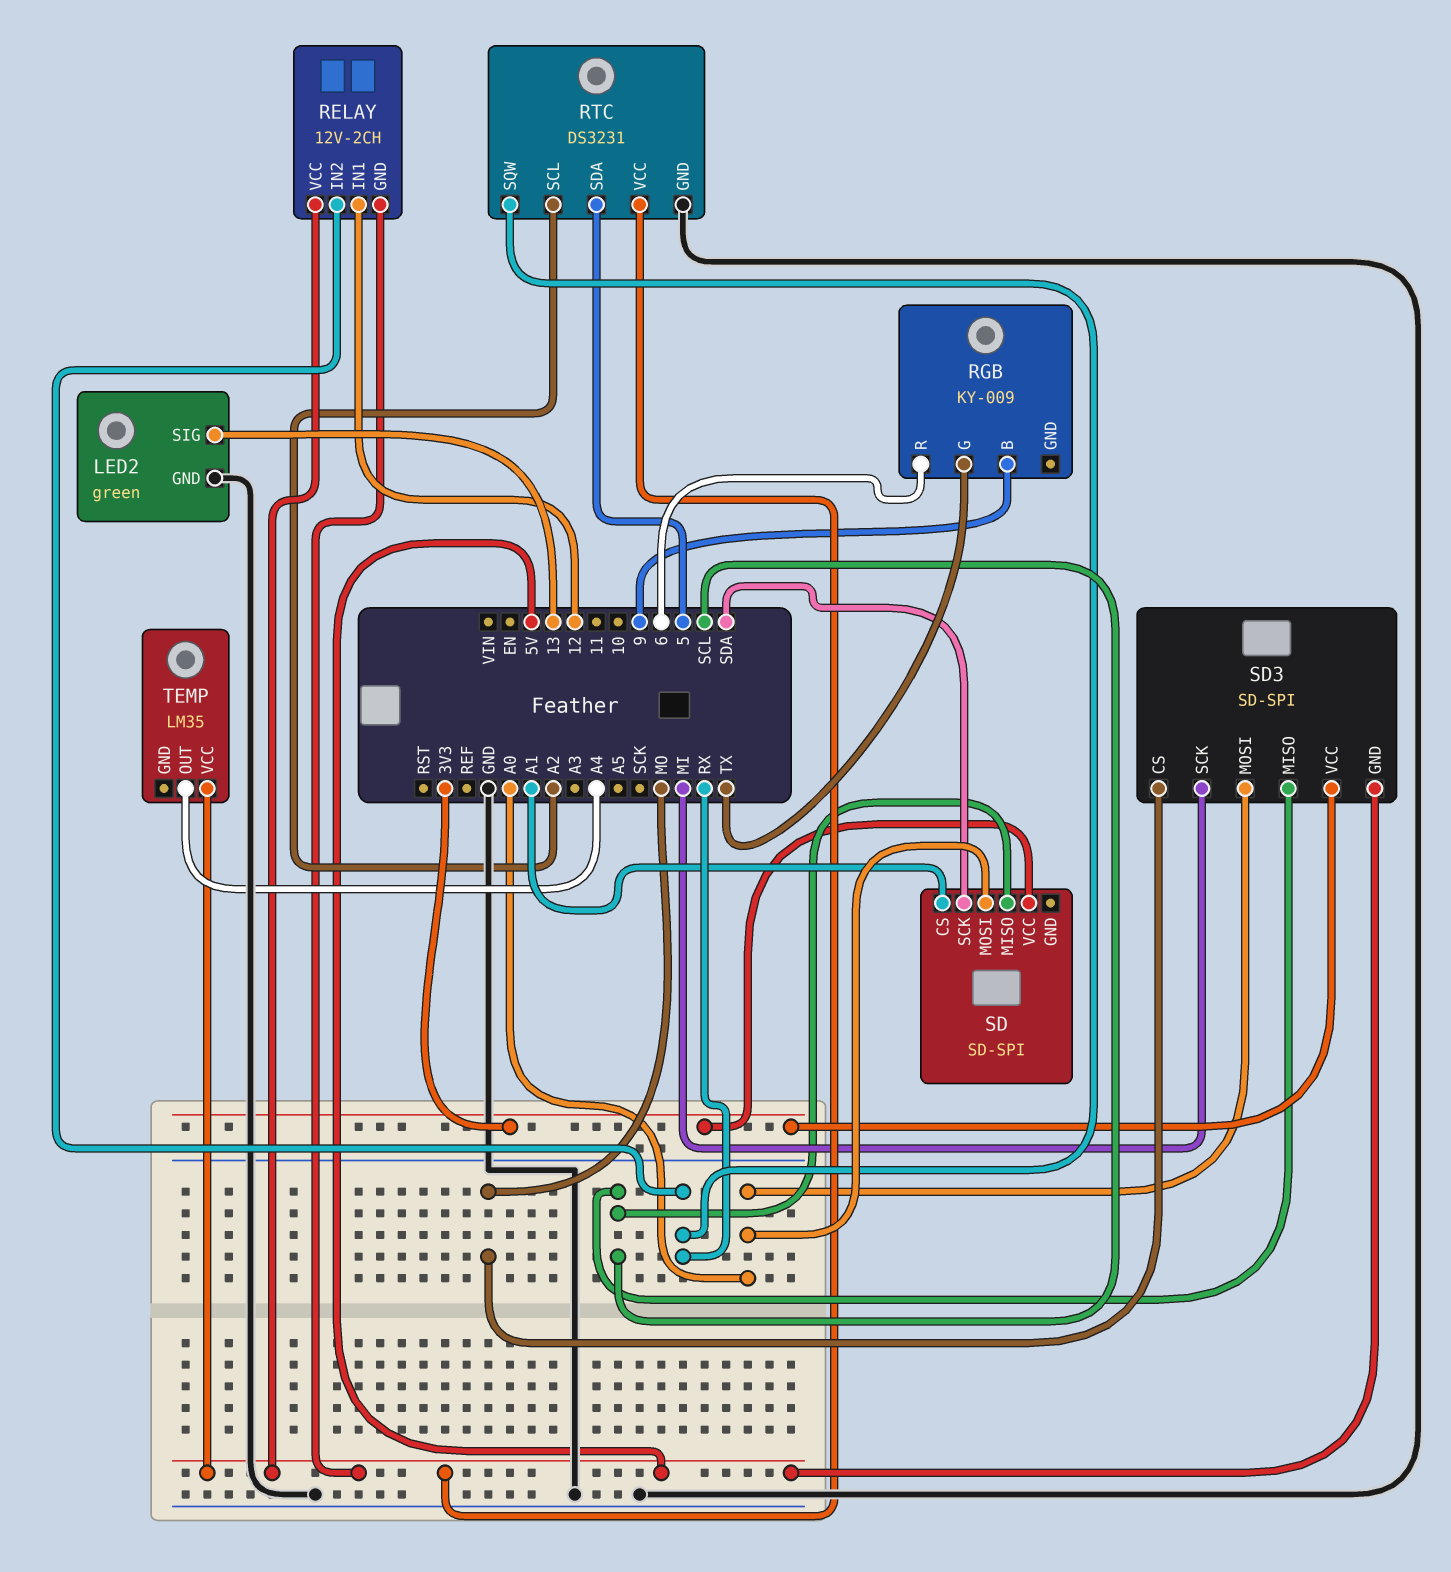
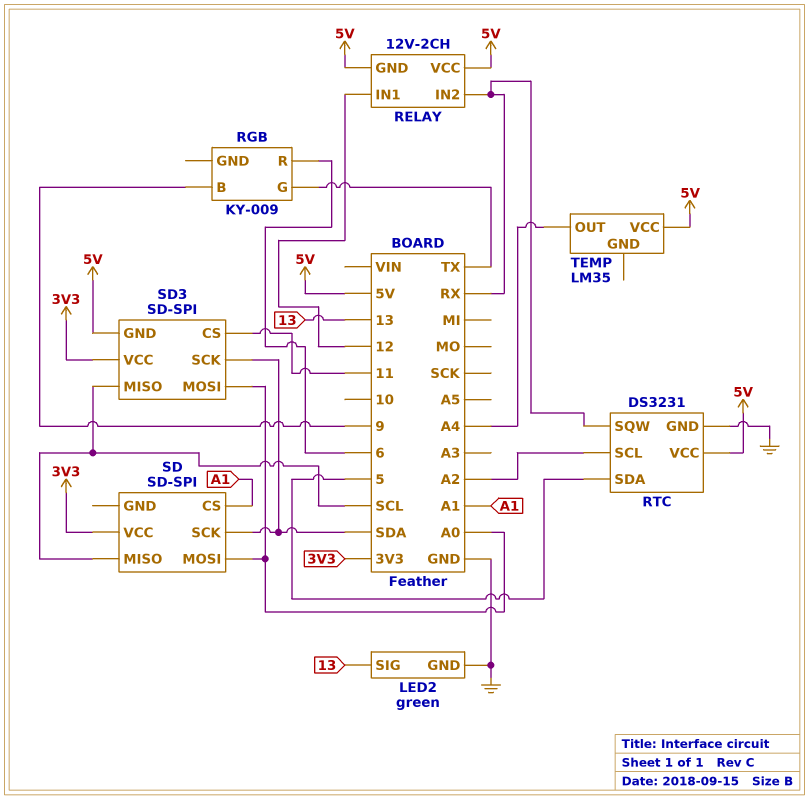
SD3 pin CS: MO -> 11
SD3 pin SCK: MI -> SDA

